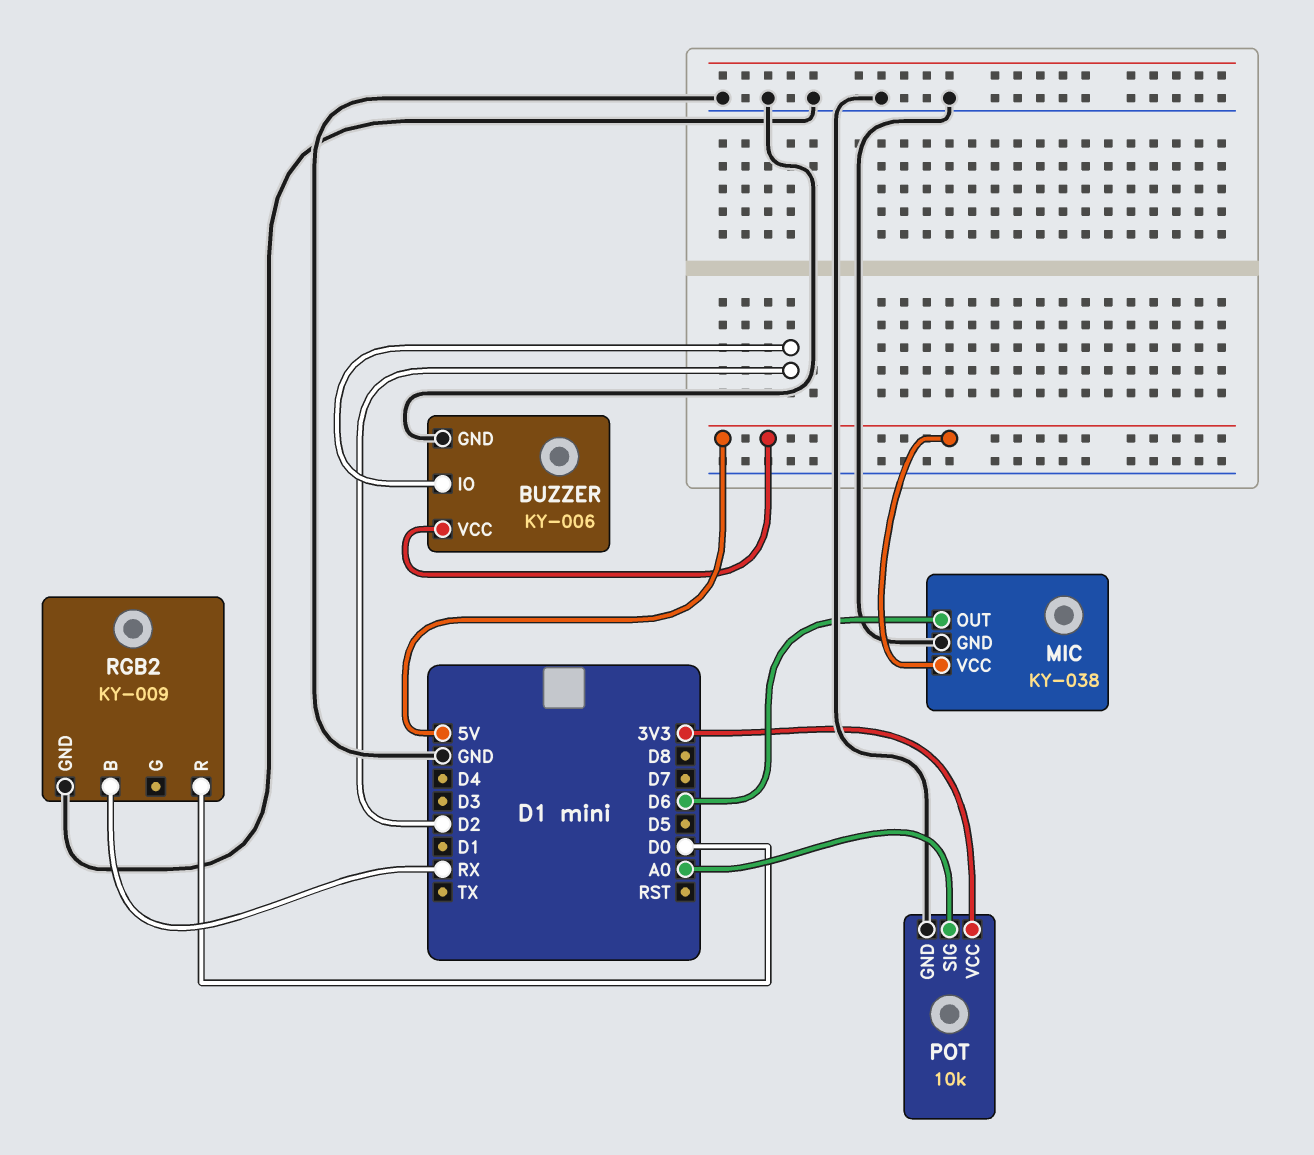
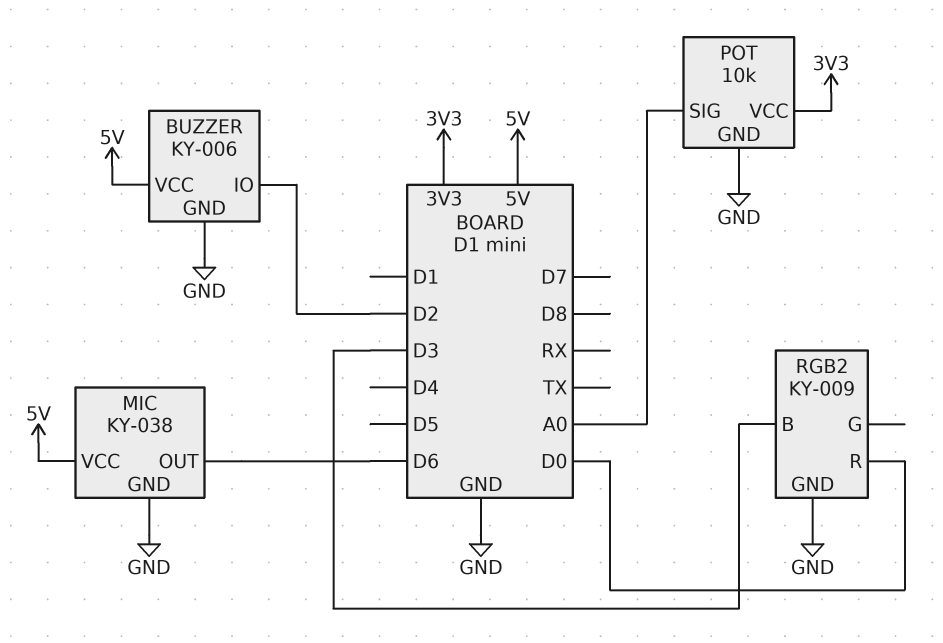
RGB2 pin B: RX -> D3

